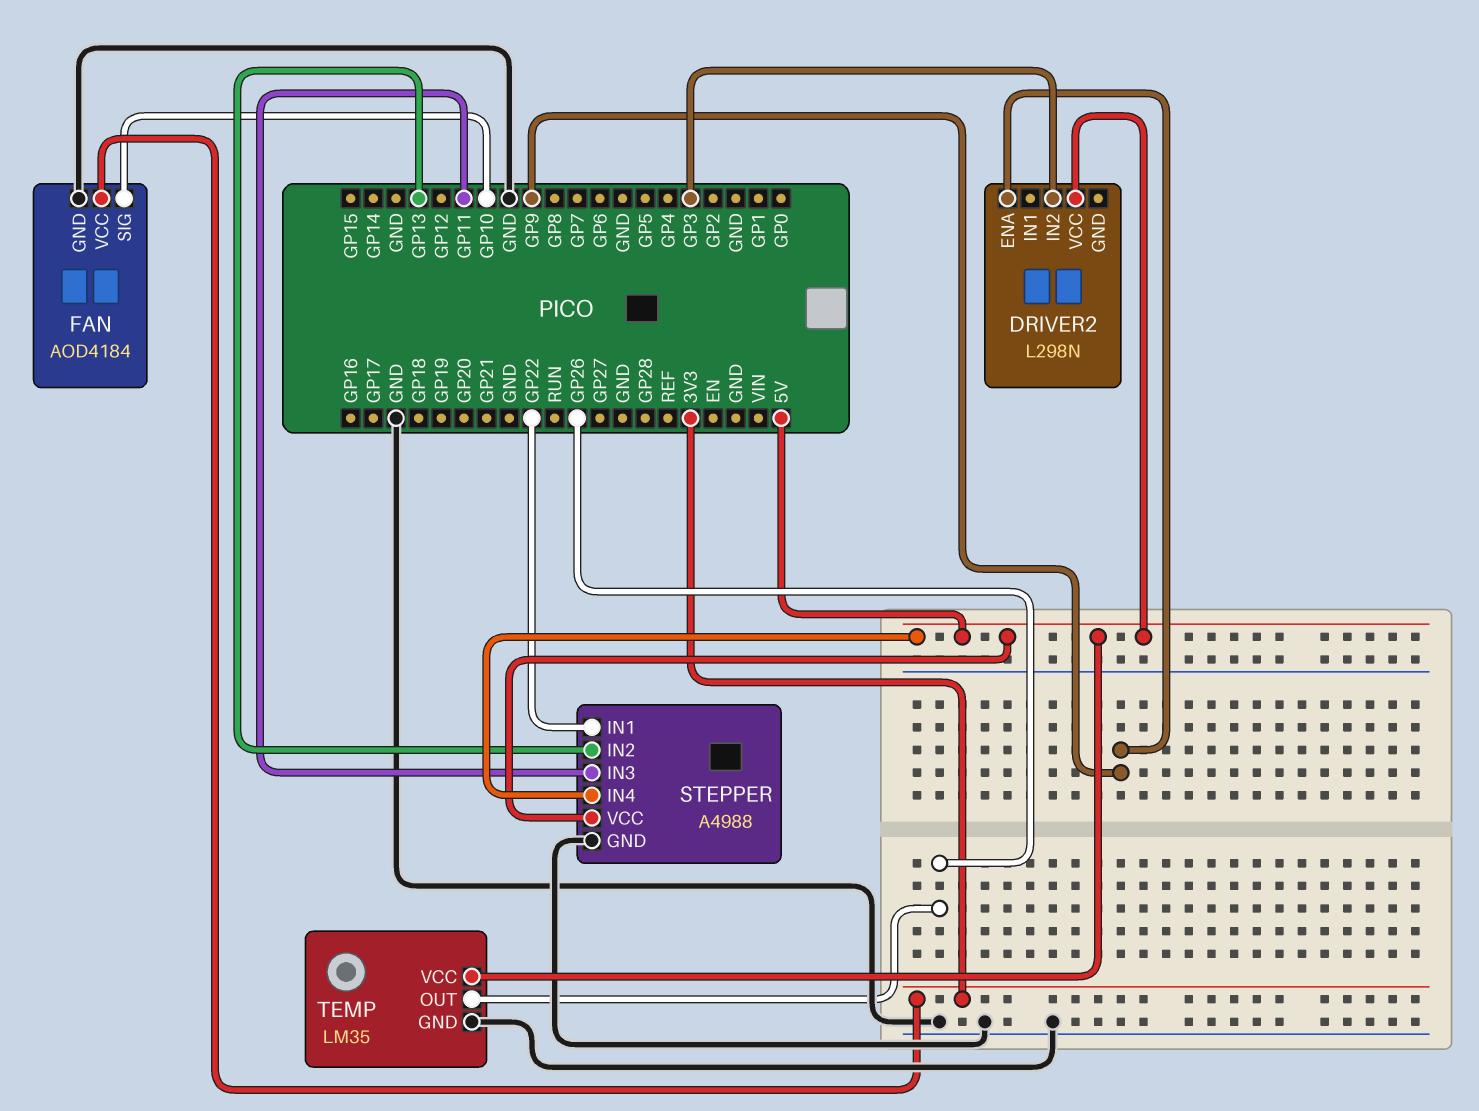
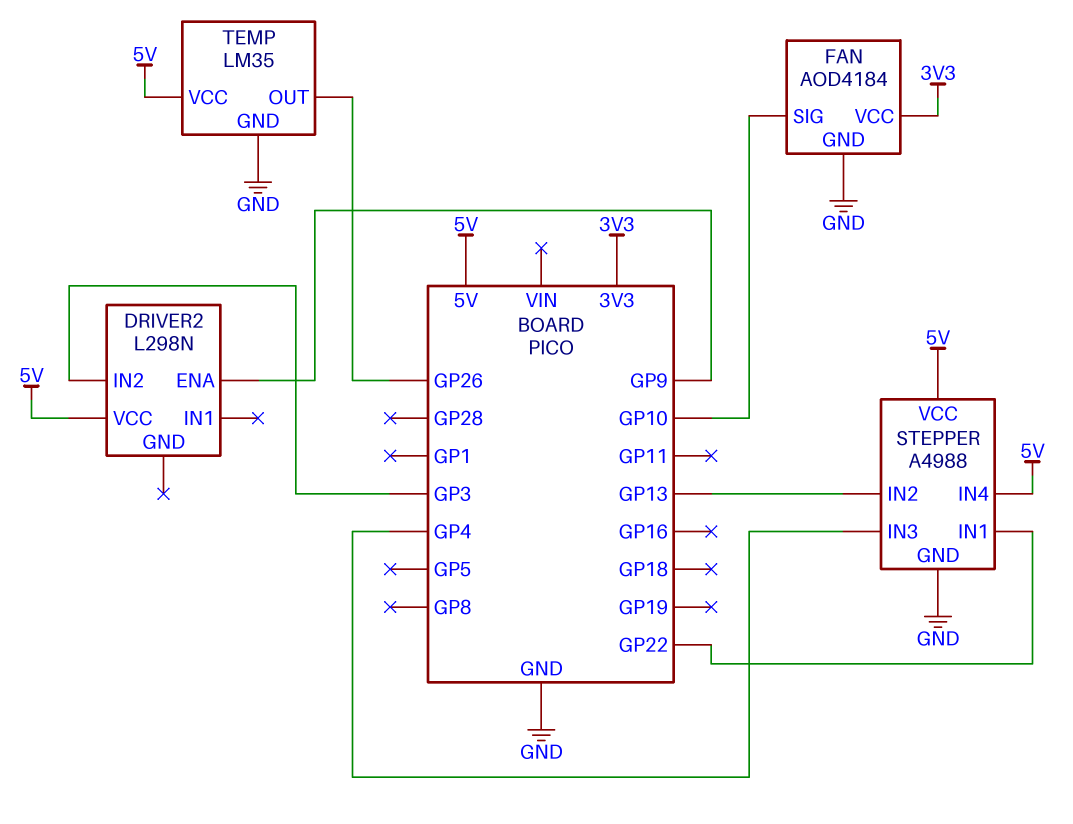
STEPPER pin IN3: GP11 -> GP4

